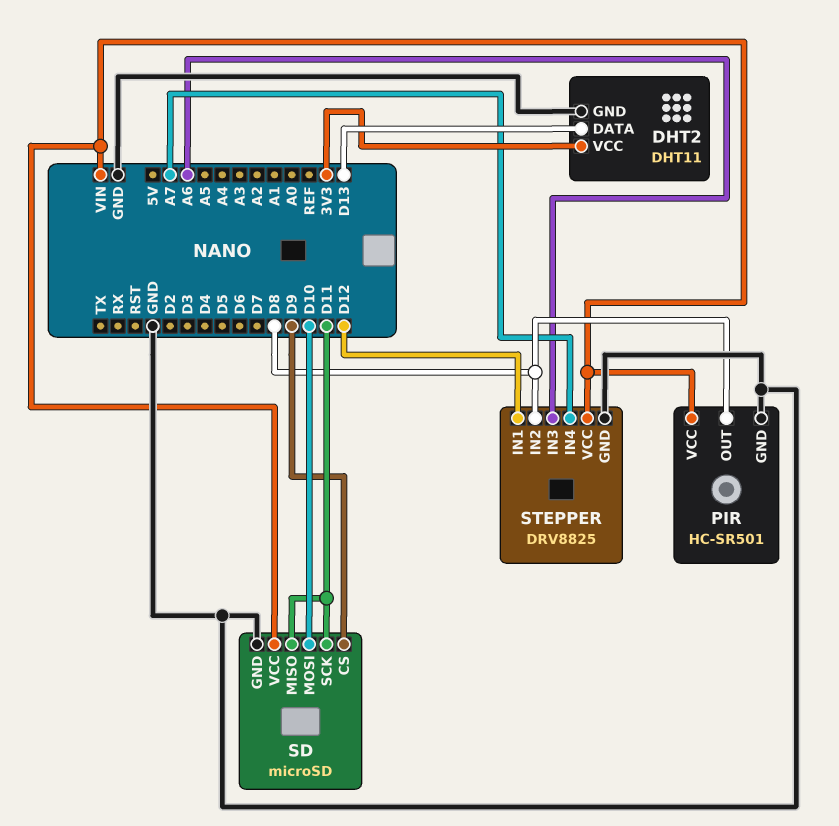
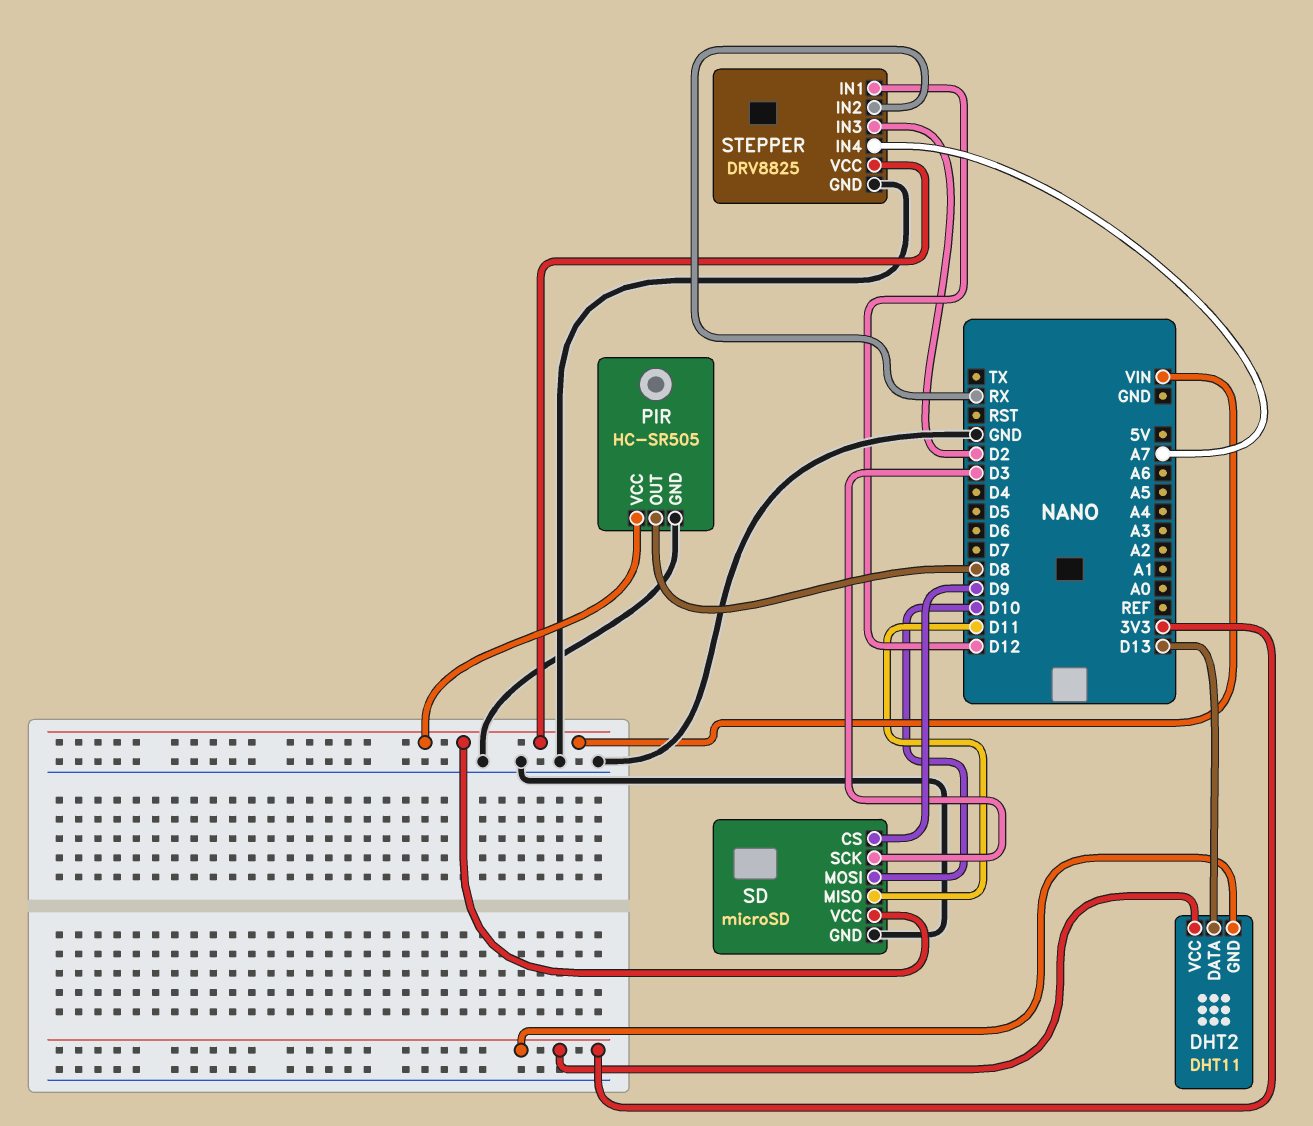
DHT2 pin GND: GND -> 3V3
PIR: HC-SR501 -> HC-SR505
SD pin SCK: D11 -> D3
STEPPER pin IN2: D8 -> RX
STEPPER pin IN3: A6 -> D2

